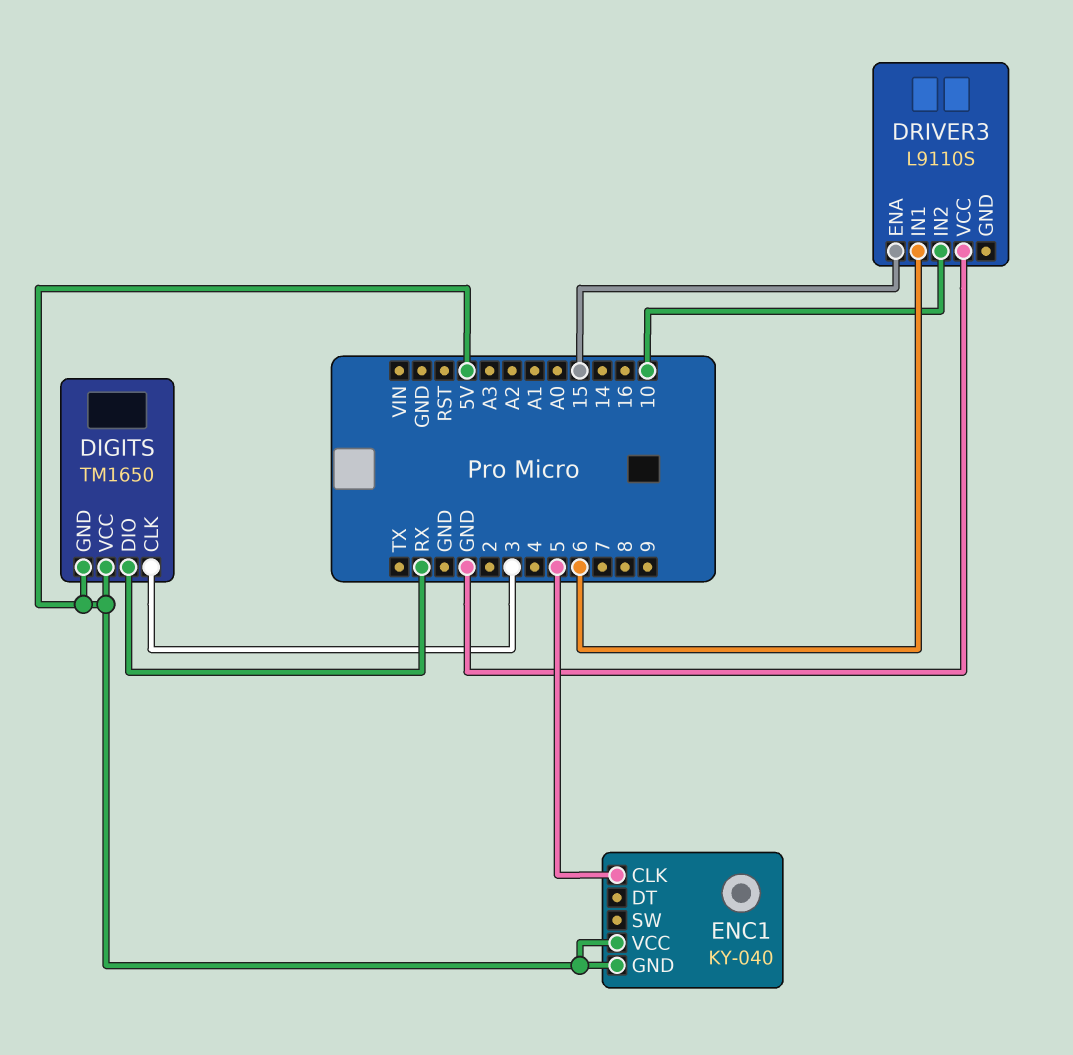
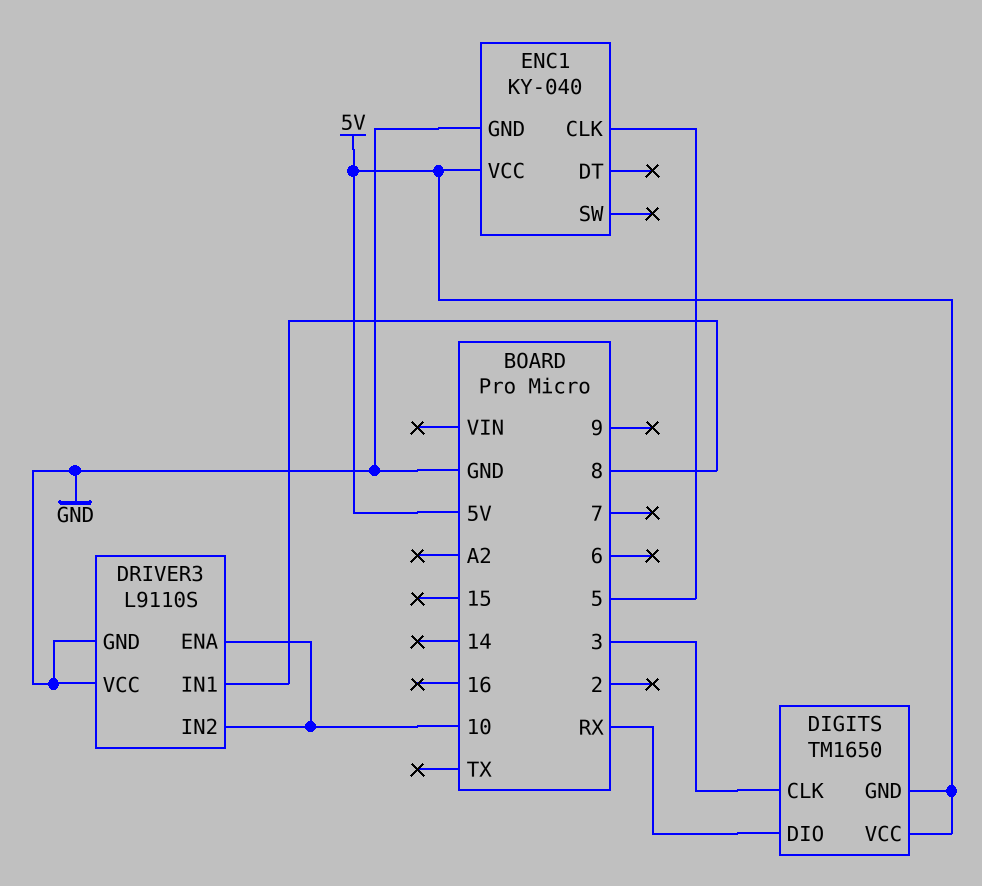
DRIVER3 pin ENA: 15 -> 10
DRIVER3 pin GND: none -> GND
DRIVER3 pin IN1: 6 -> 8
ENC1 pin GND: 5V -> GND

